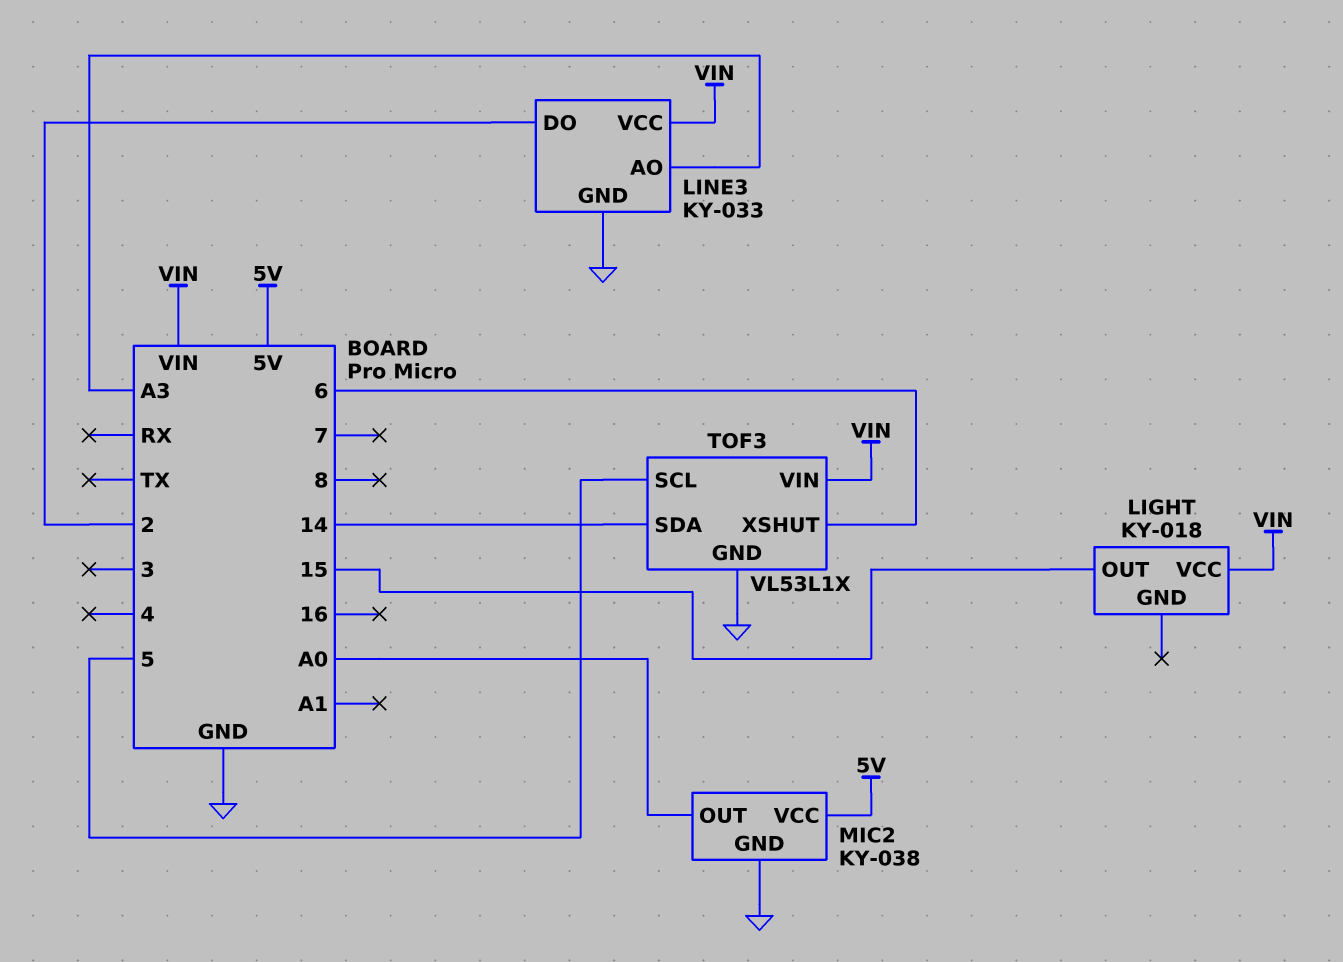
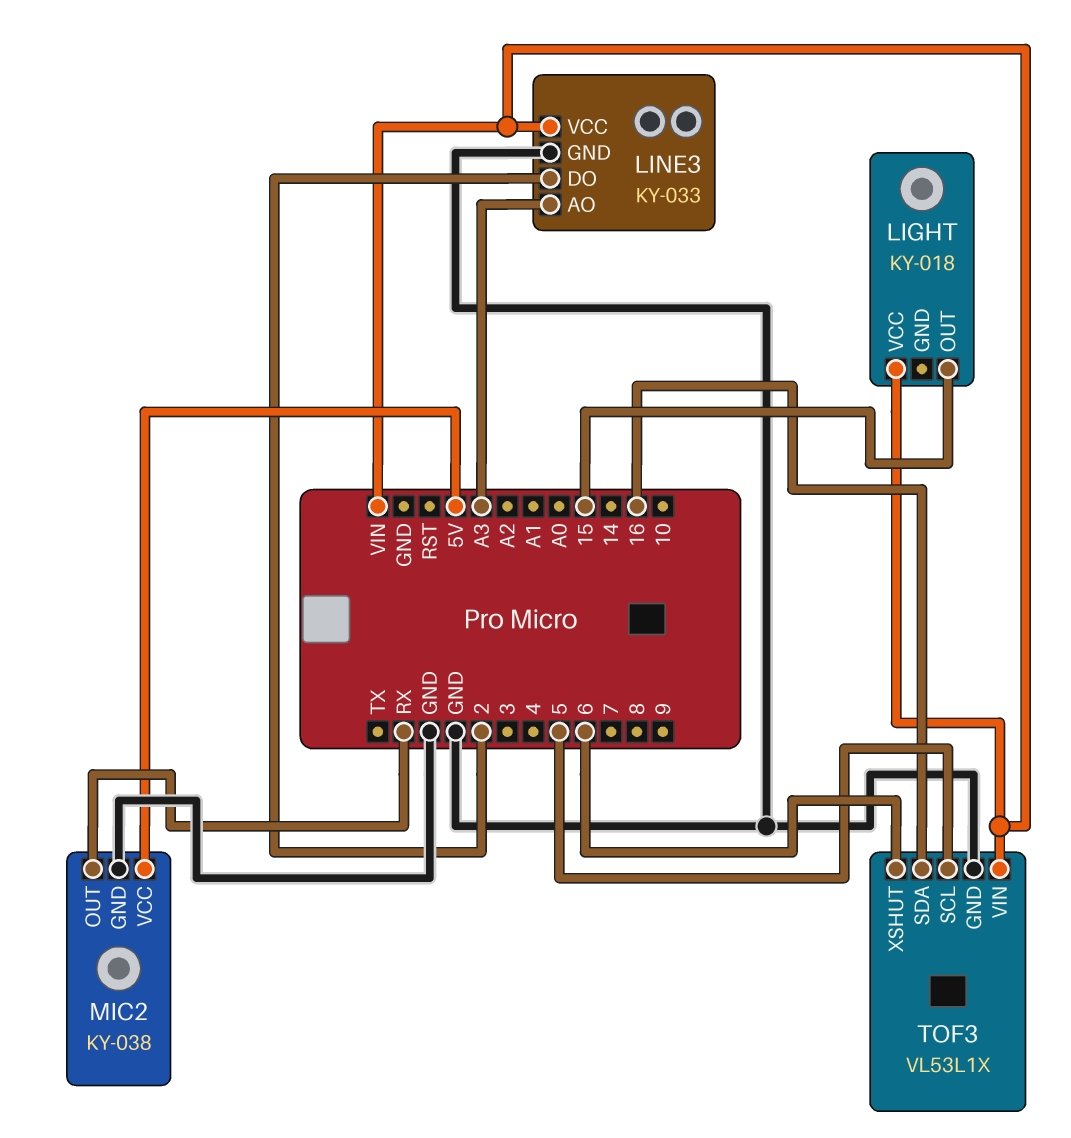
MIC2 pin OUT: A0 -> RX
TOF3 pin SDA: 14 -> 16

